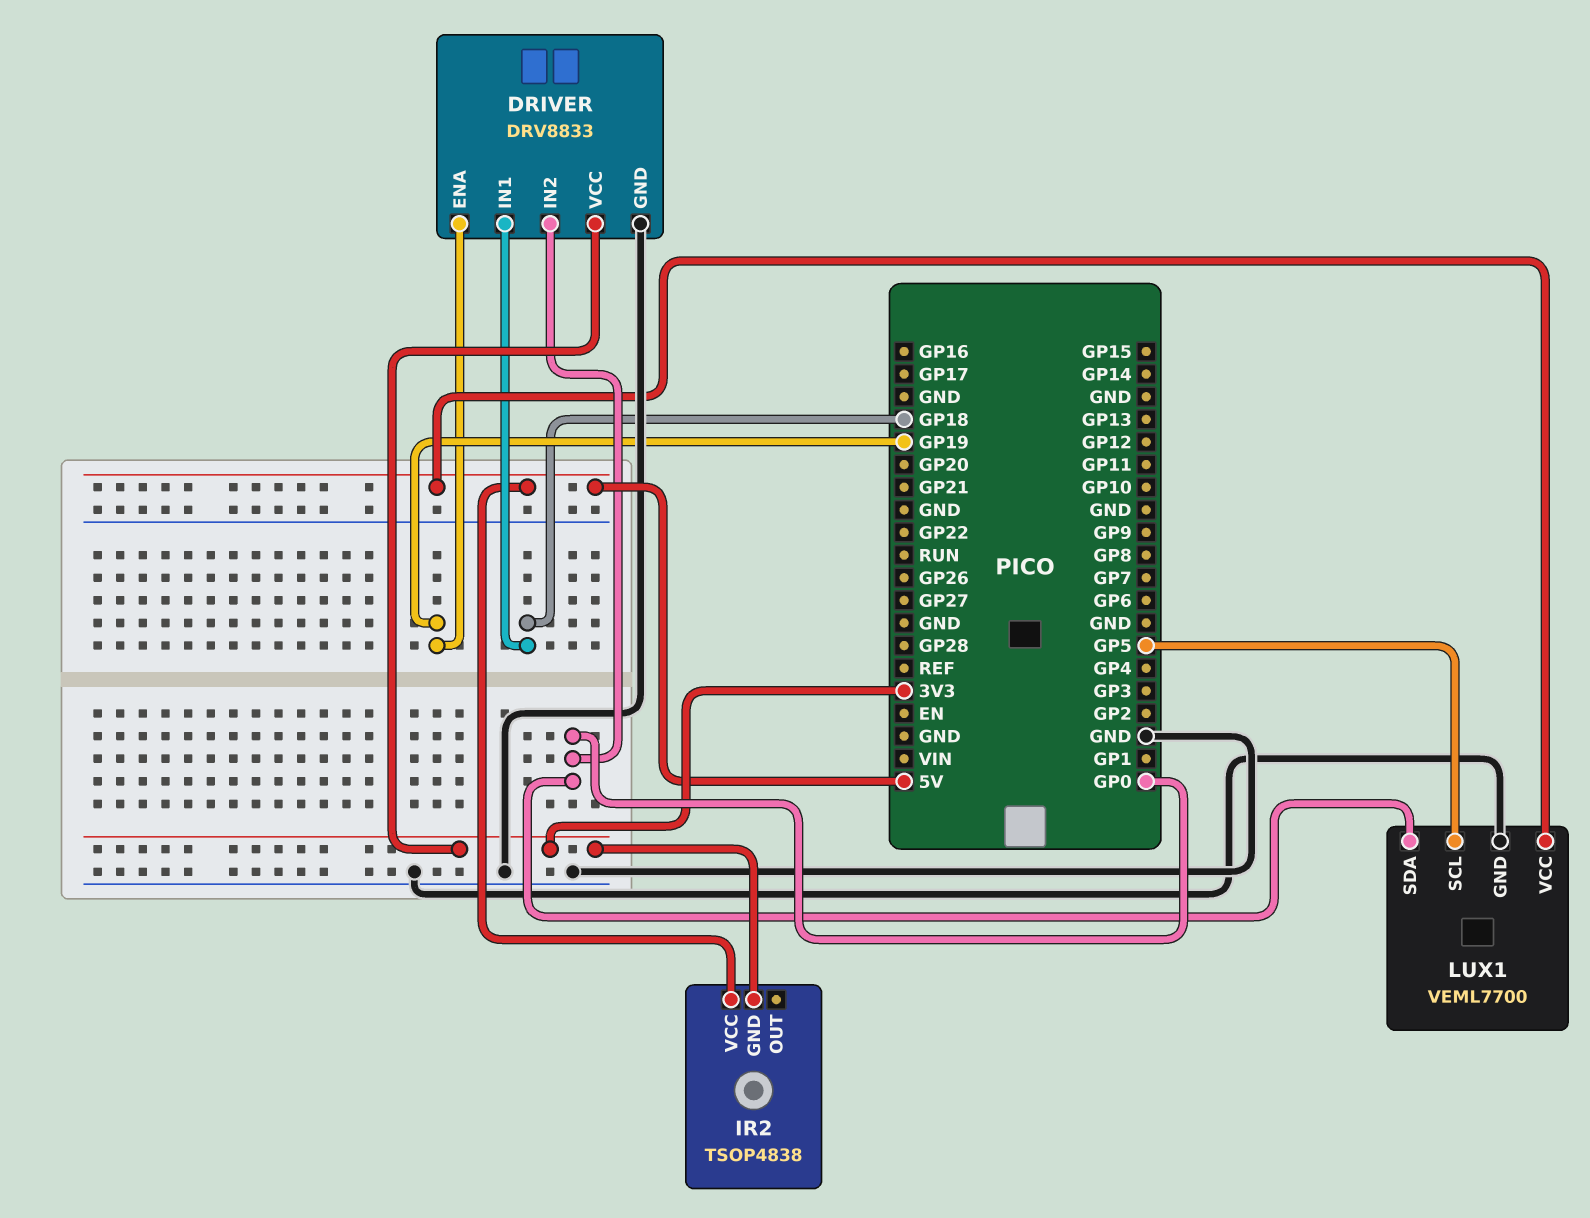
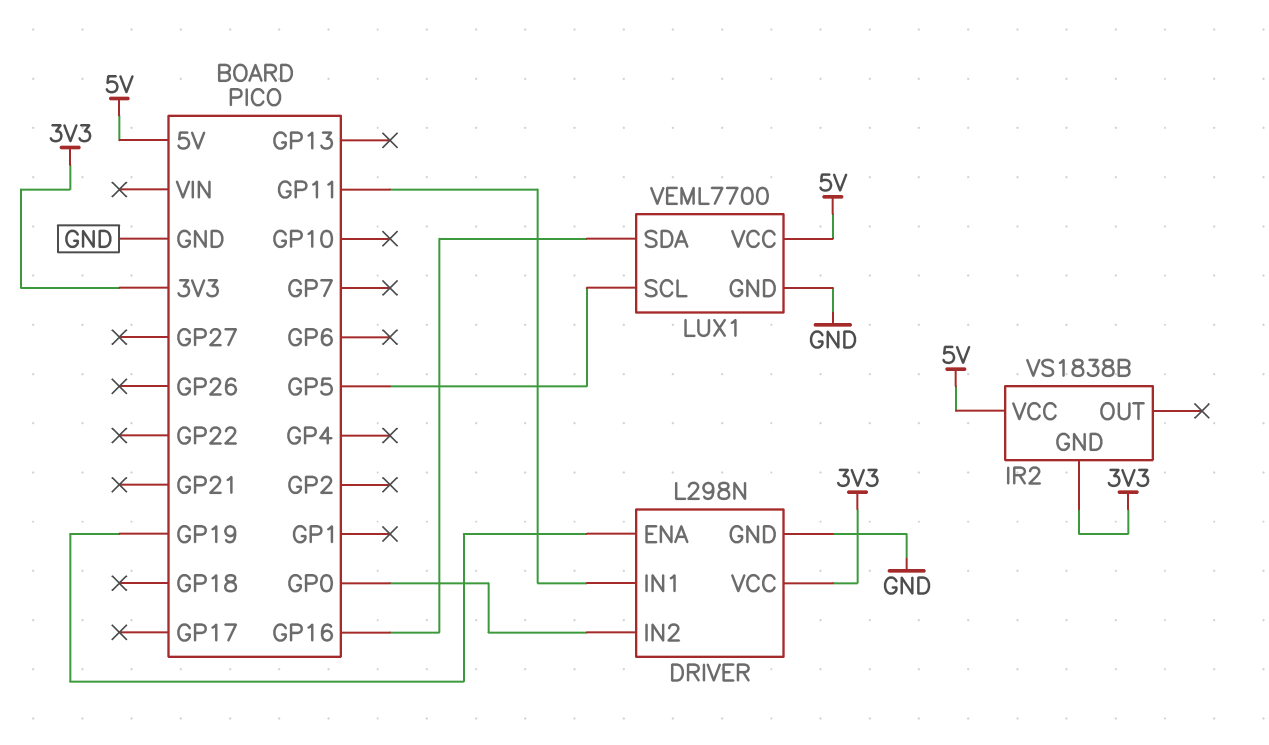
DRIVER: DRV8833 -> L298N
DRIVER pin IN1: GP18 -> GP11
IR2: TSOP4838 -> VS1838B
LUX1 pin SDA: GP0 -> GP16

